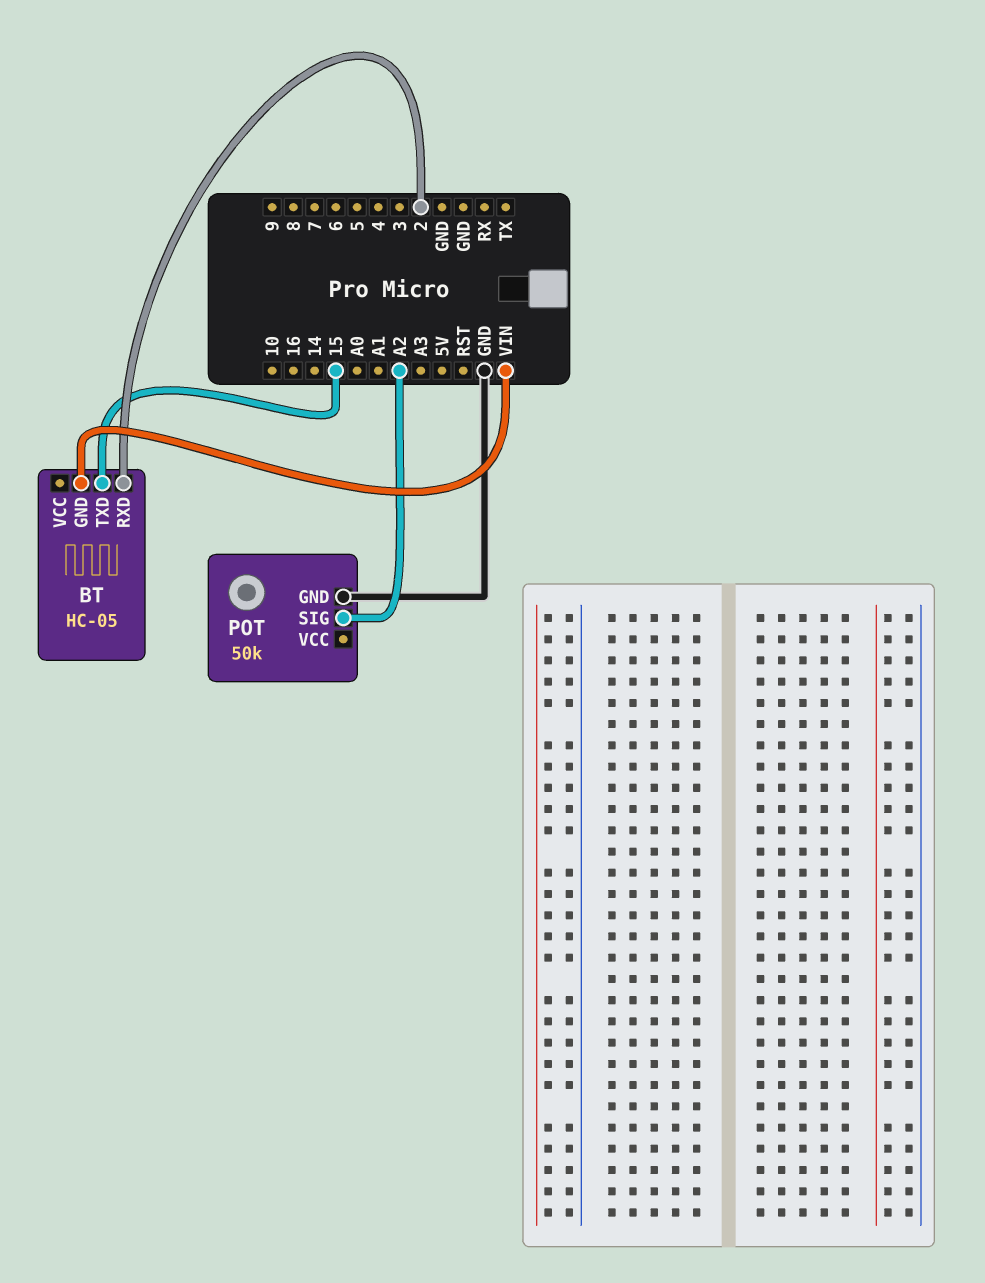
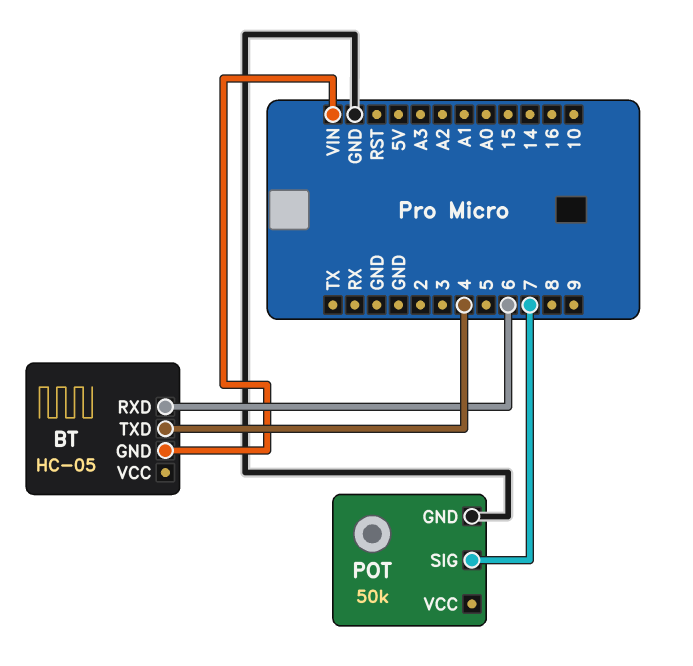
BT pin RXD: 2 -> 6
BT pin TXD: 15 -> 4
POT pin SIG: A2 -> 7

